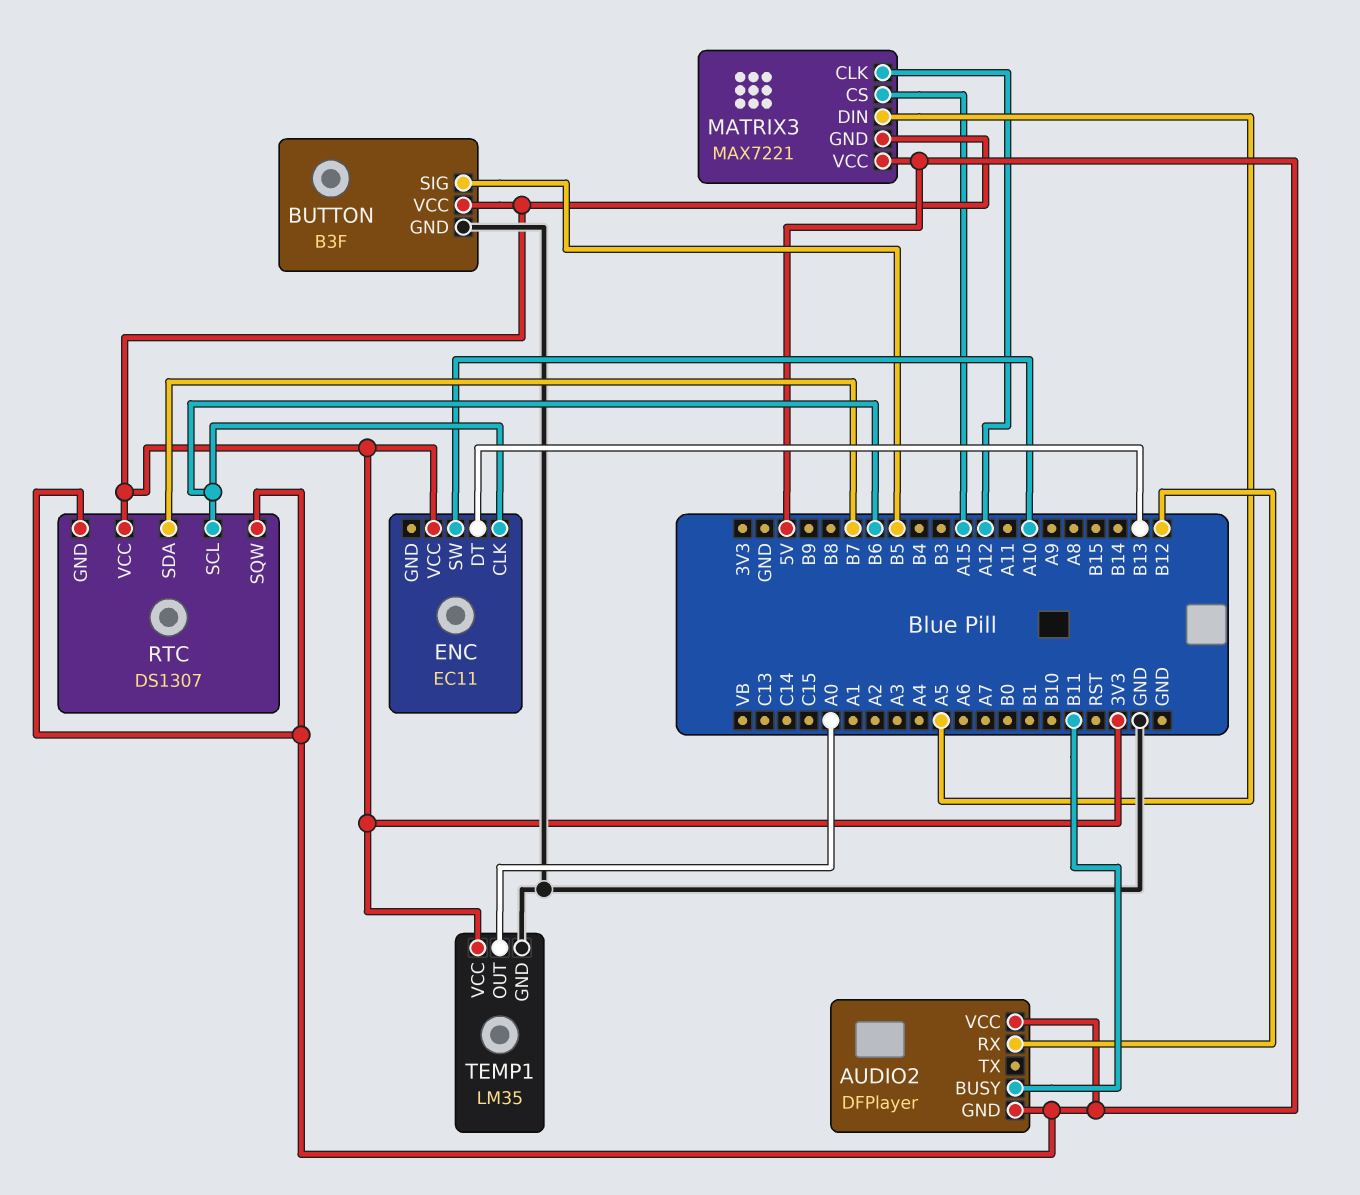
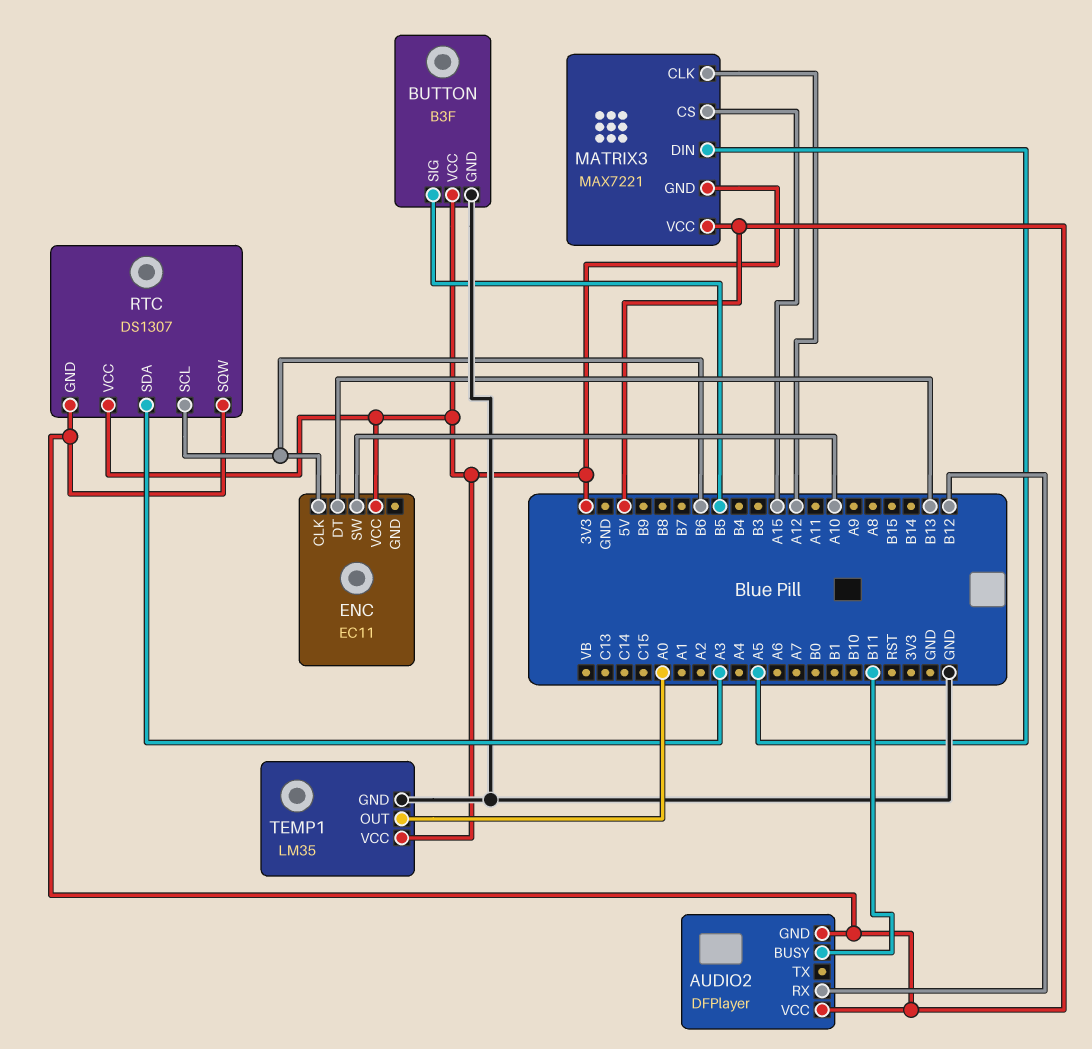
RTC pin SDA: B7 -> A3

